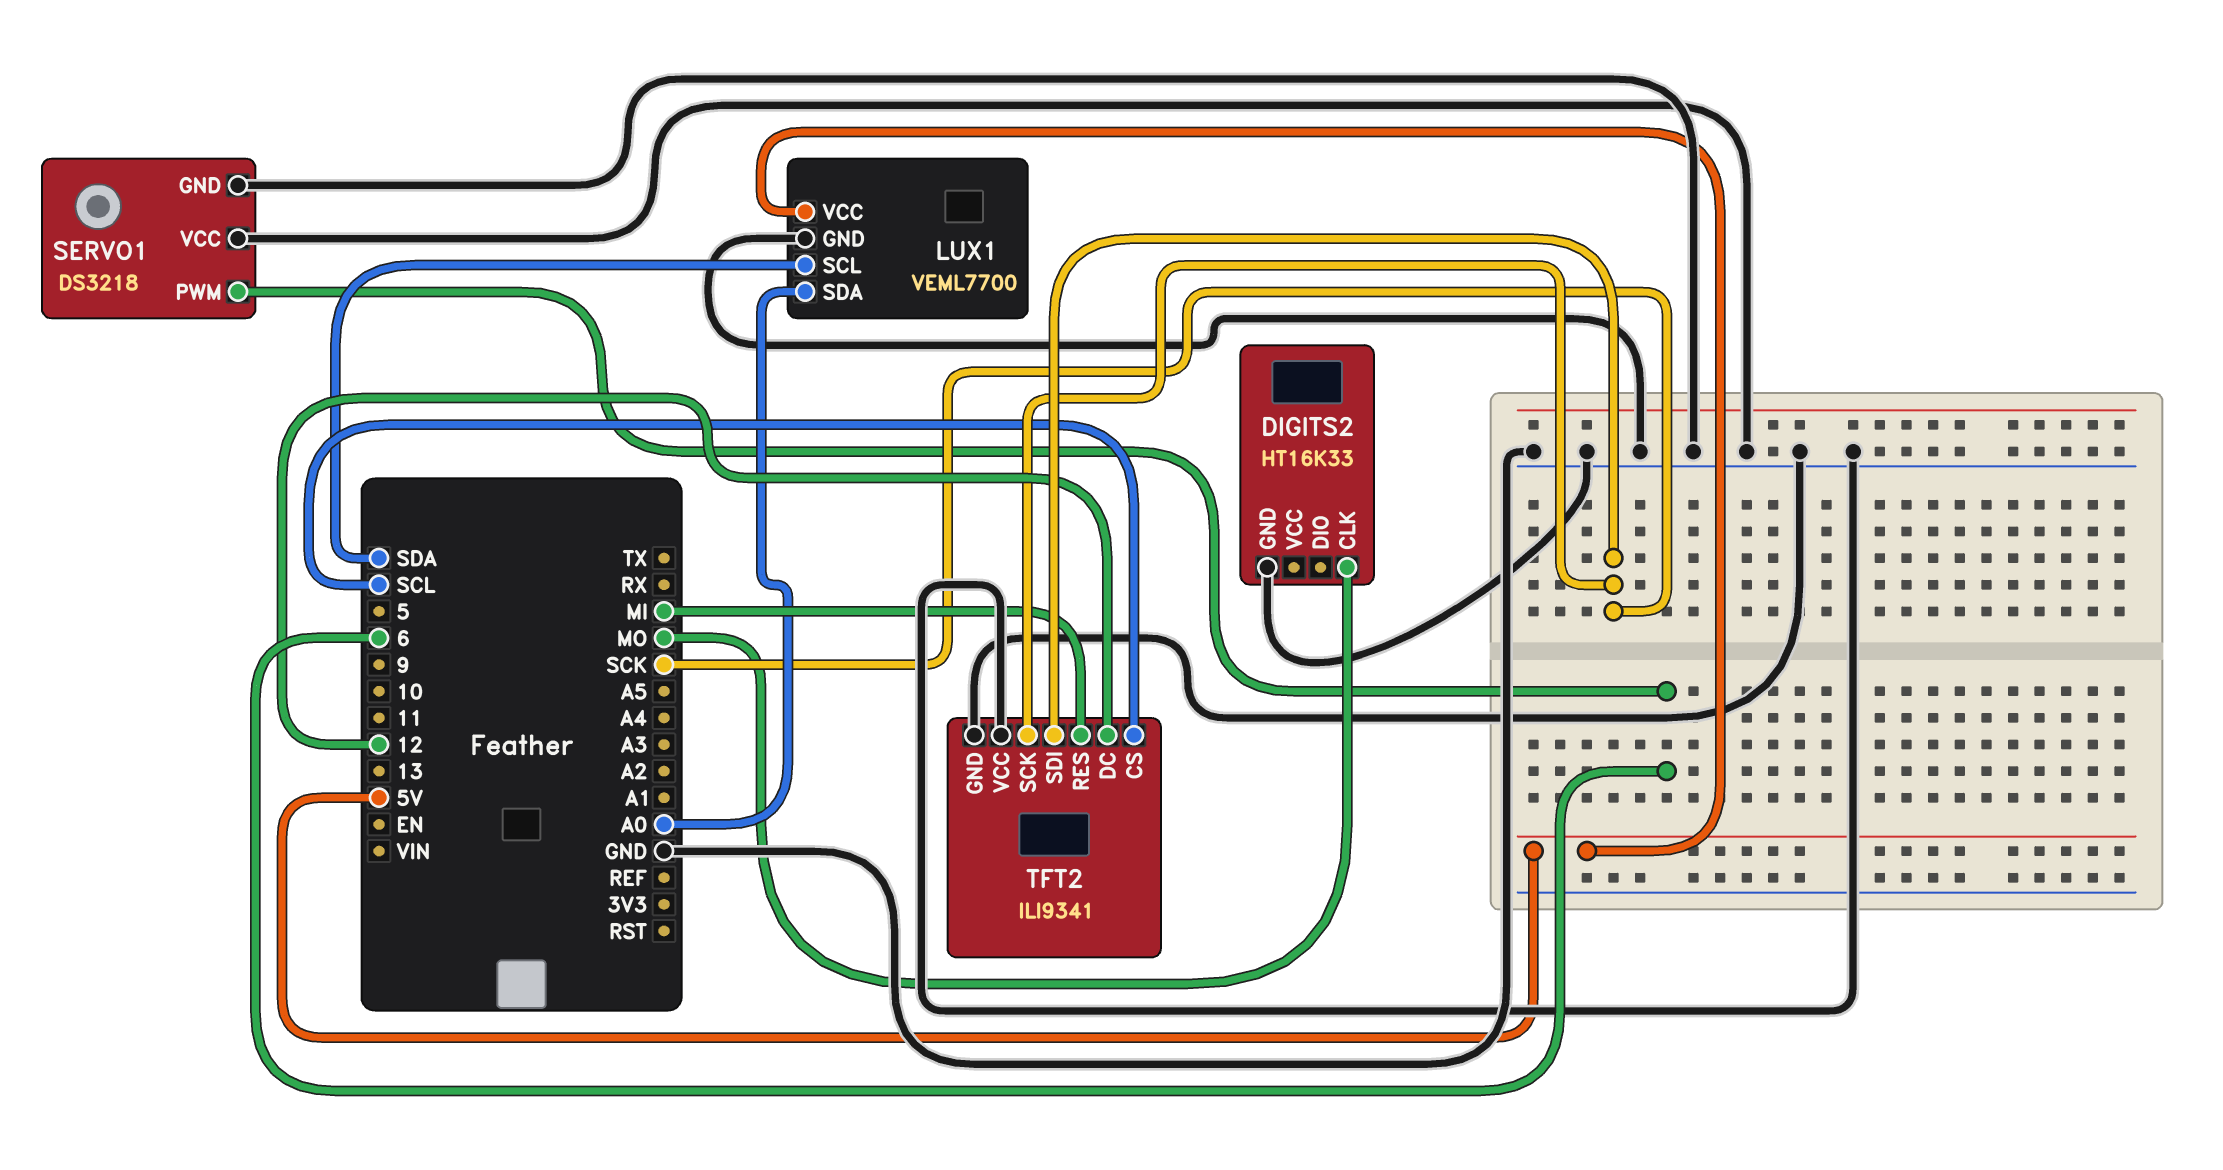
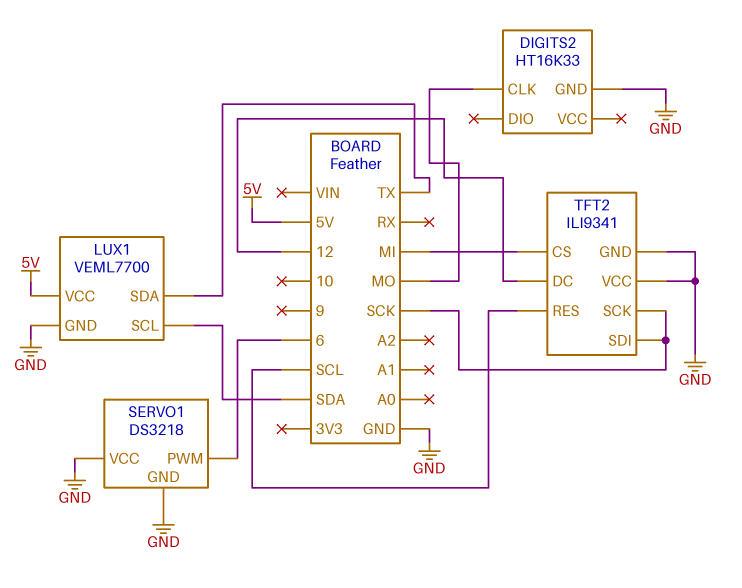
LUX1 pin SDA: A0 -> TX
TFT2 pin CS: SCL -> MI
TFT2 pin RES: MI -> SCL

